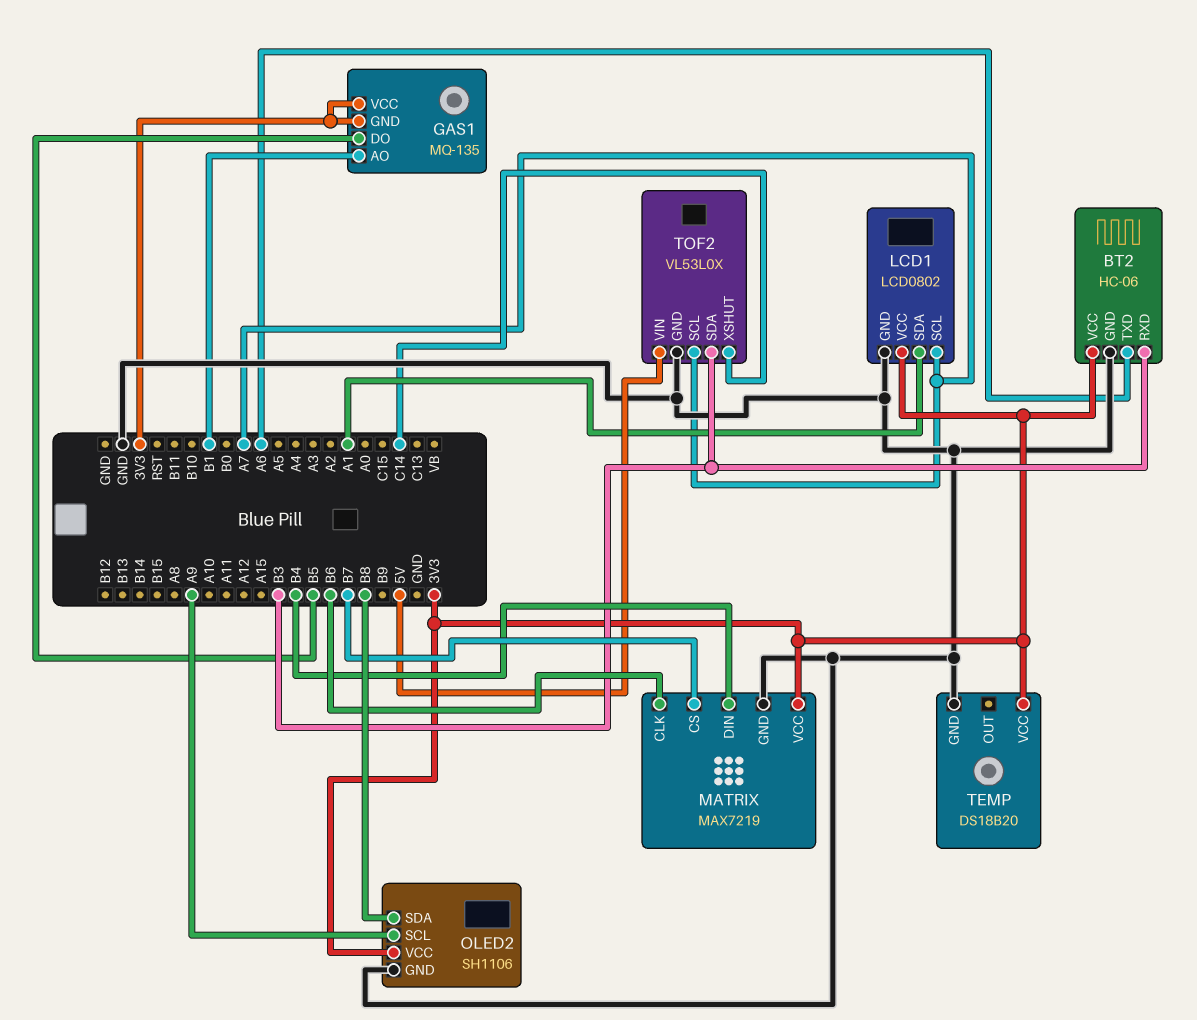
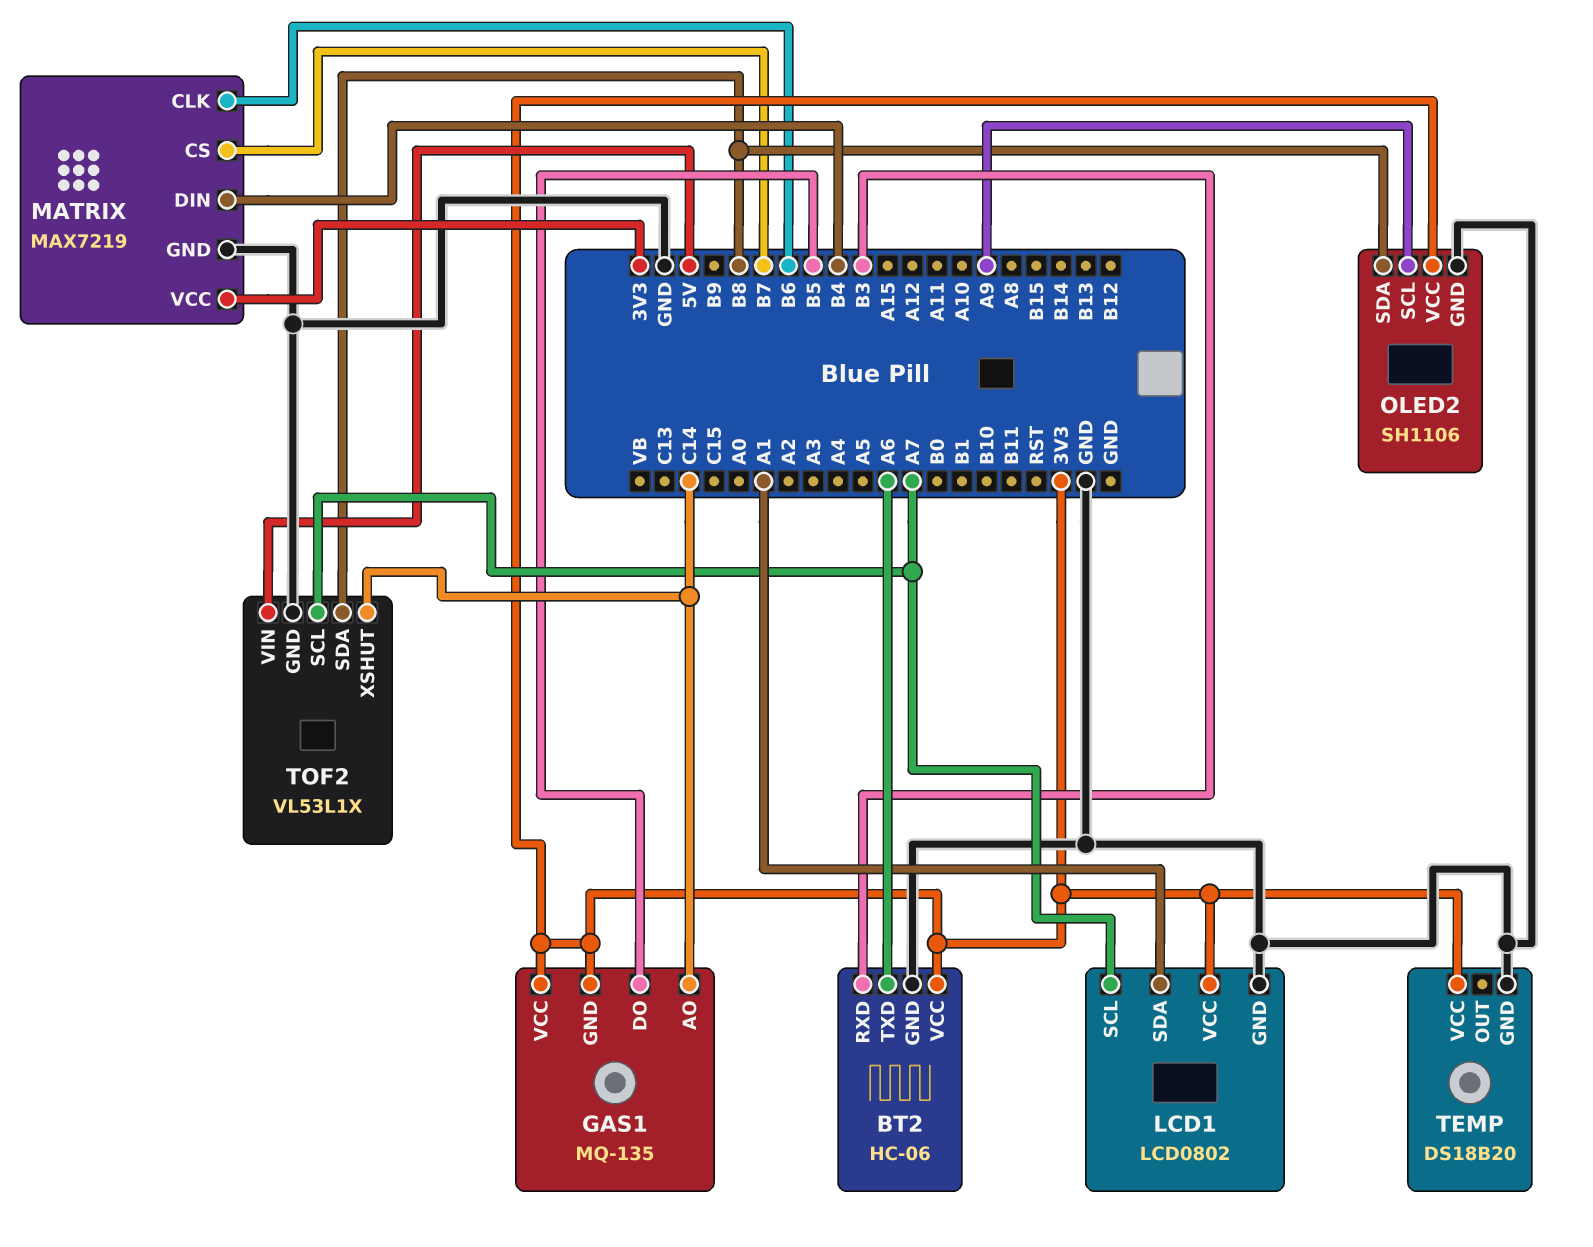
GAS1 pin AO: B1 -> C14
TOF2: VL53L0X -> VL53L1X
TOF2 pin SDA: B3 -> B8

